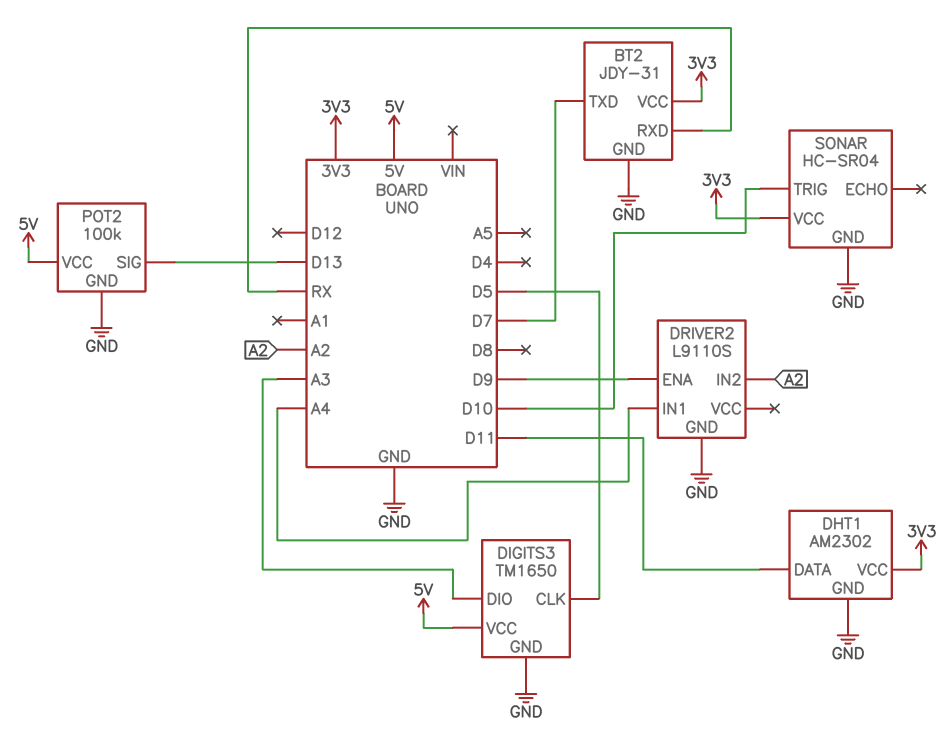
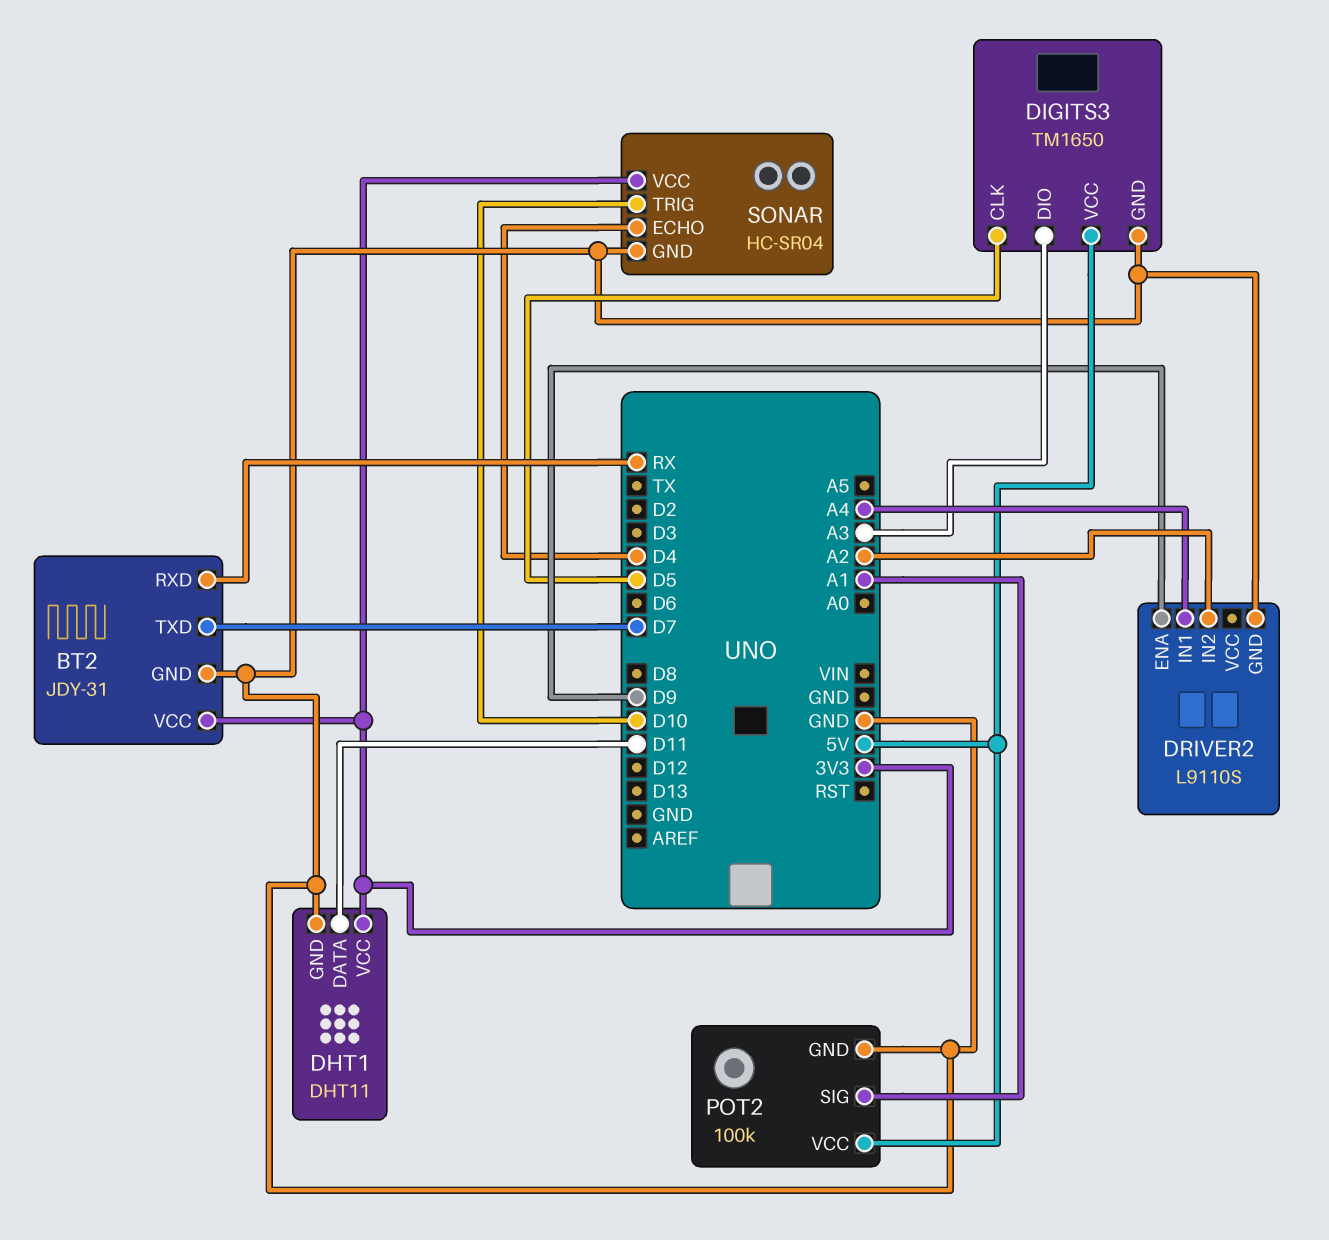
DHT1: AM2302 -> DHT11
POT2 pin SIG: D13 -> A1
SONAR pin ECHO: none -> D4

